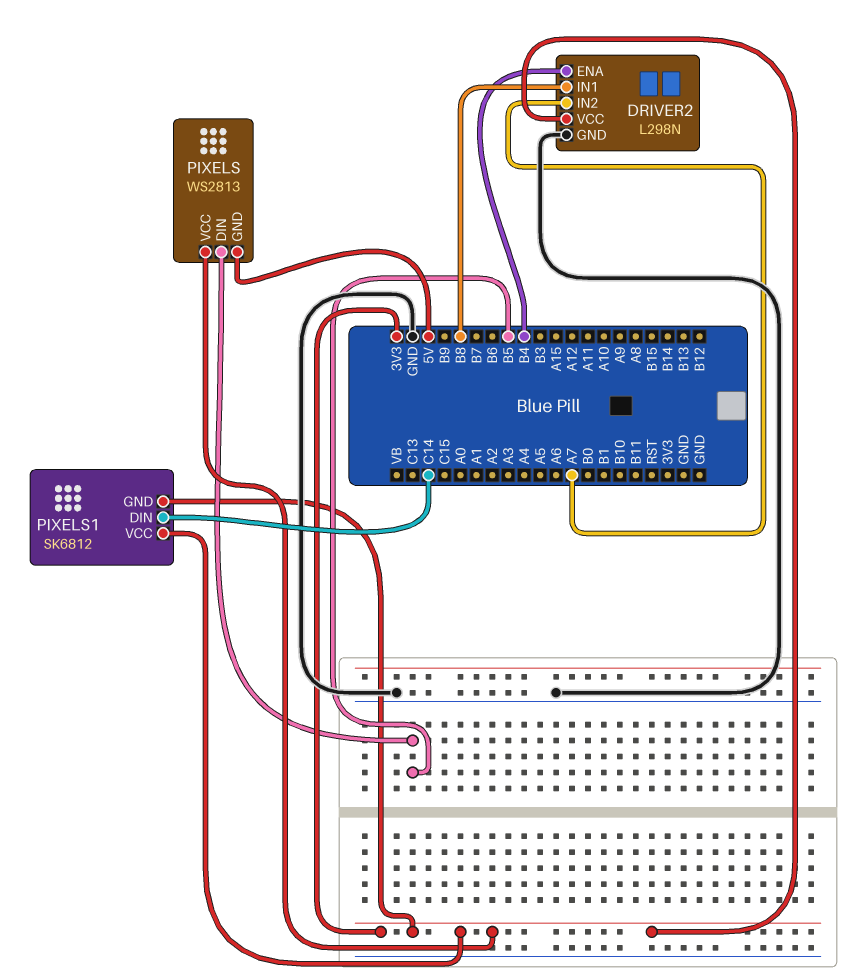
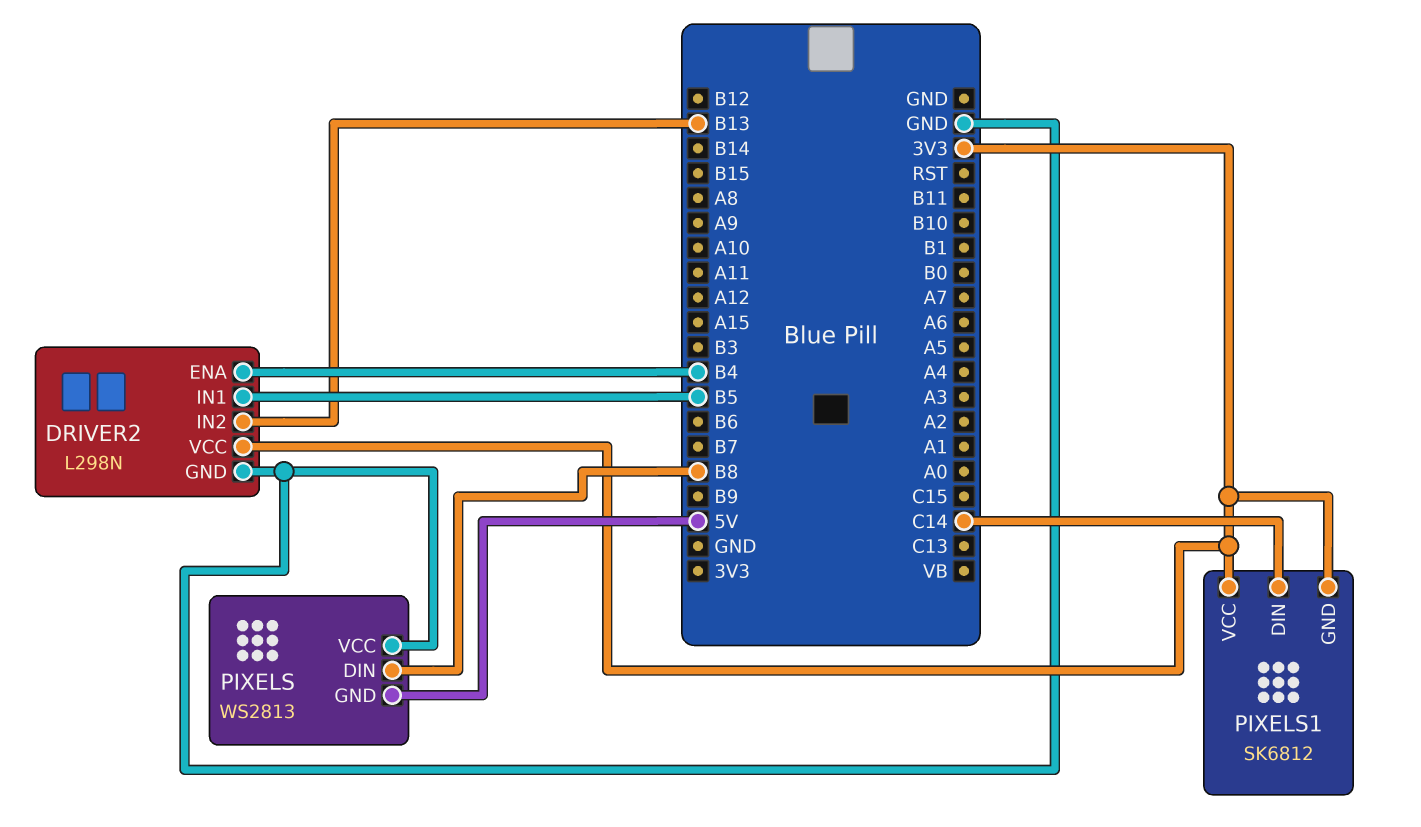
DRIVER2 pin IN1: B8 -> B5
DRIVER2 pin IN2: A7 -> B13
PIXELS pin DIN: B5 -> B8
PIXELS pin VCC: 3V3 -> GND

